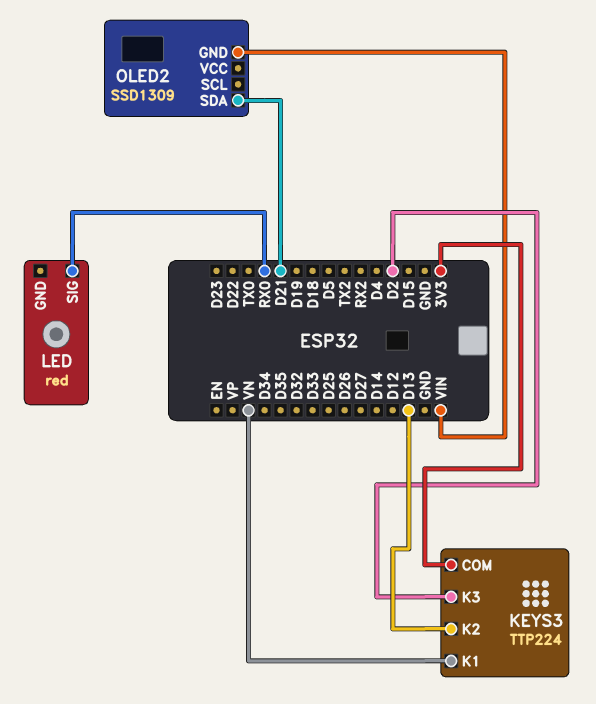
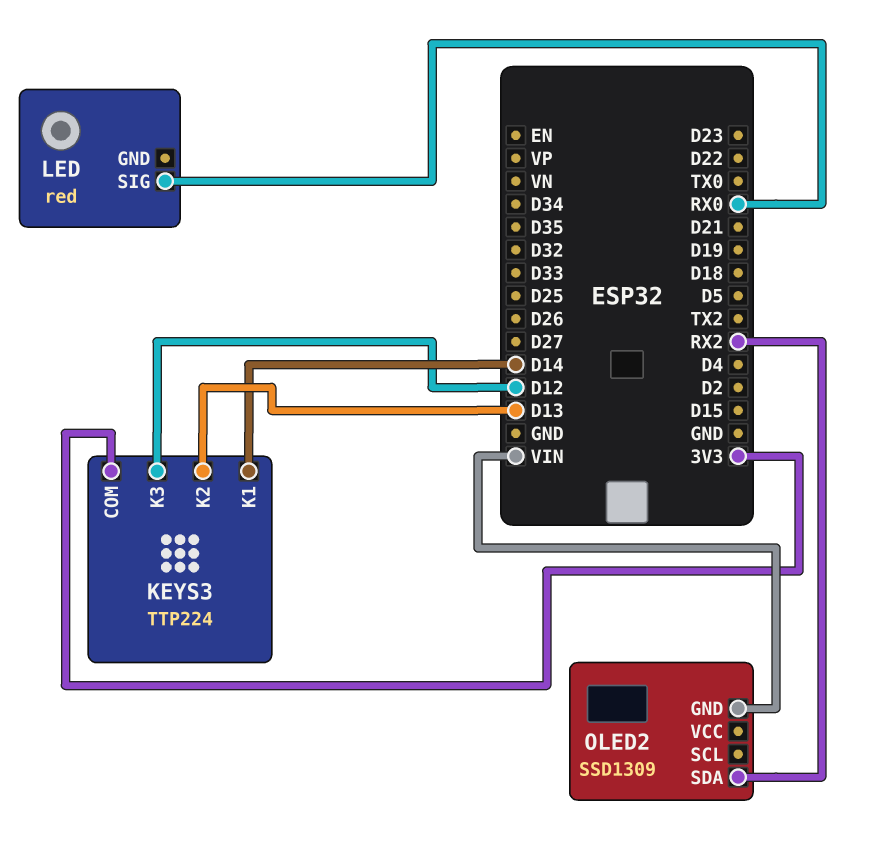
KEYS3 pin K1: VN -> D14
KEYS3 pin K3: D2 -> D12
OLED2 pin SDA: D21 -> RX2

